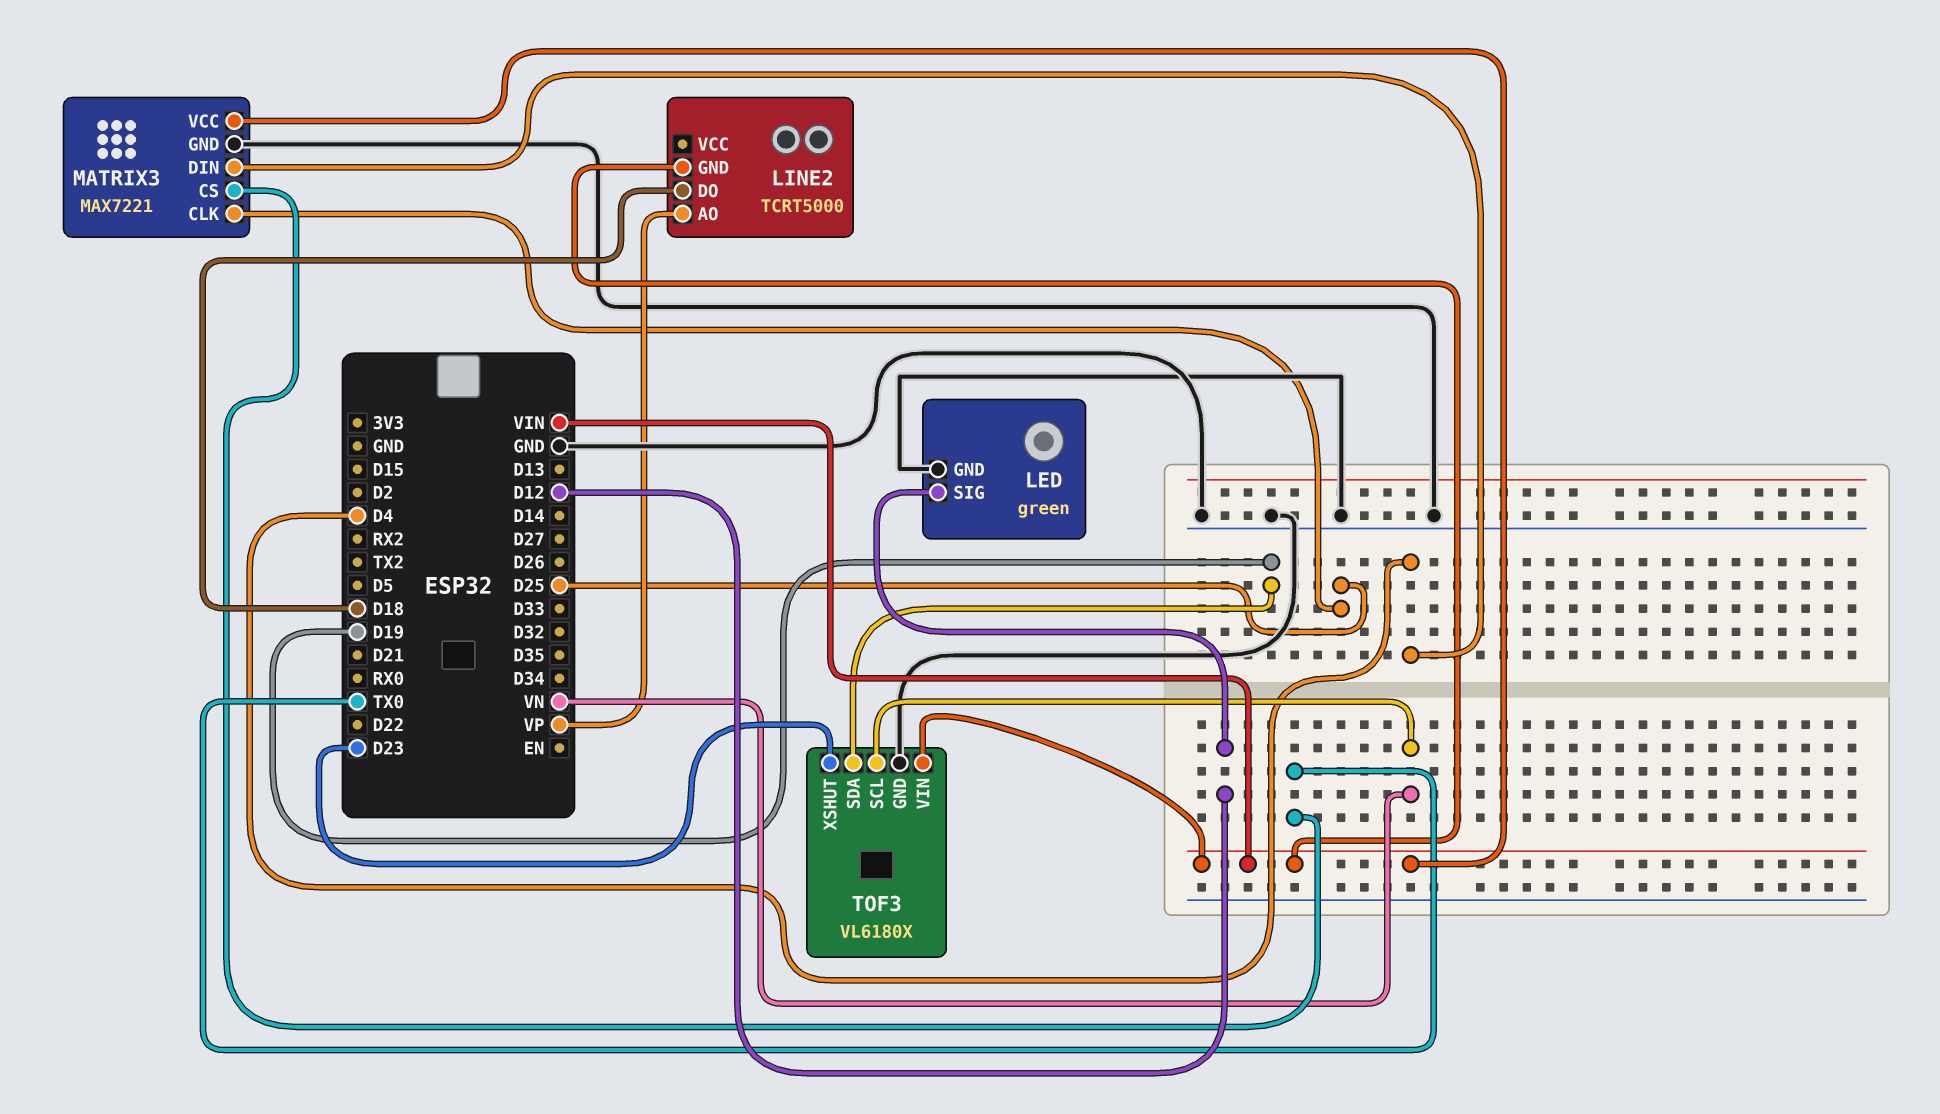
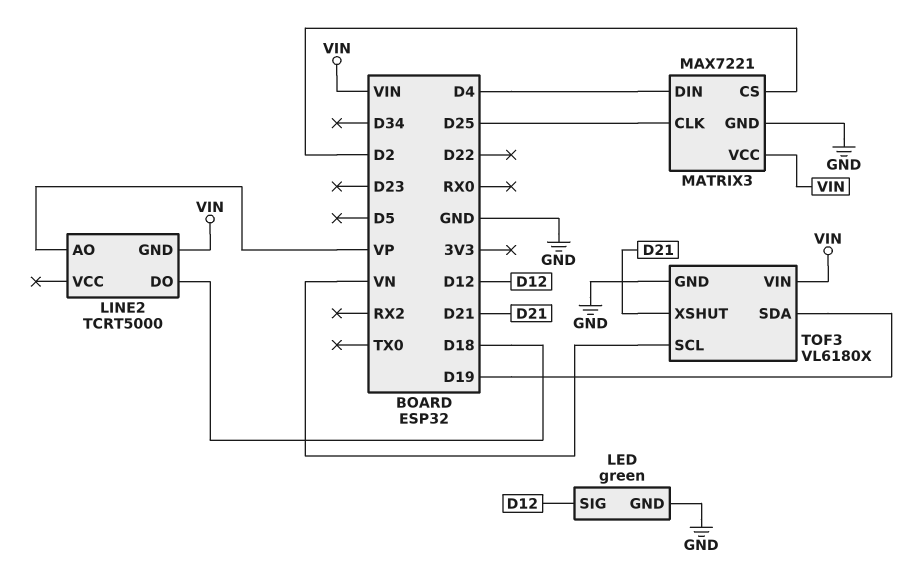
MATRIX3 pin CS: TX0 -> D2
TOF3 pin XSHUT: D23 -> D21

